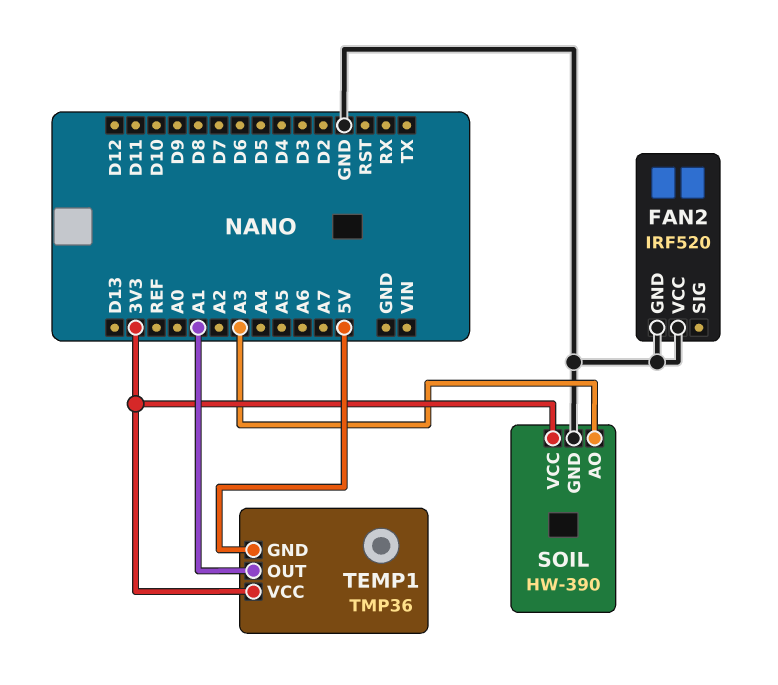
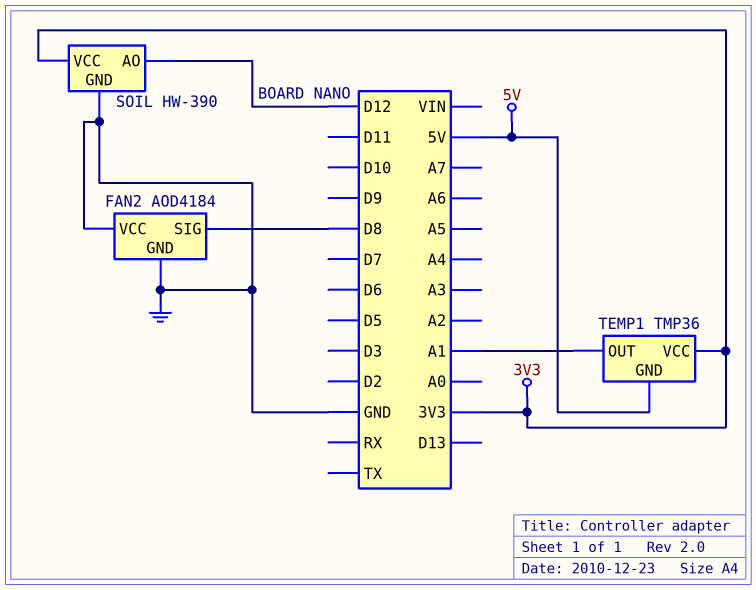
FAN2: IRF520 -> AOD4184
FAN2 pin SIG: none -> D8
SOIL pin AO: A3 -> D12

